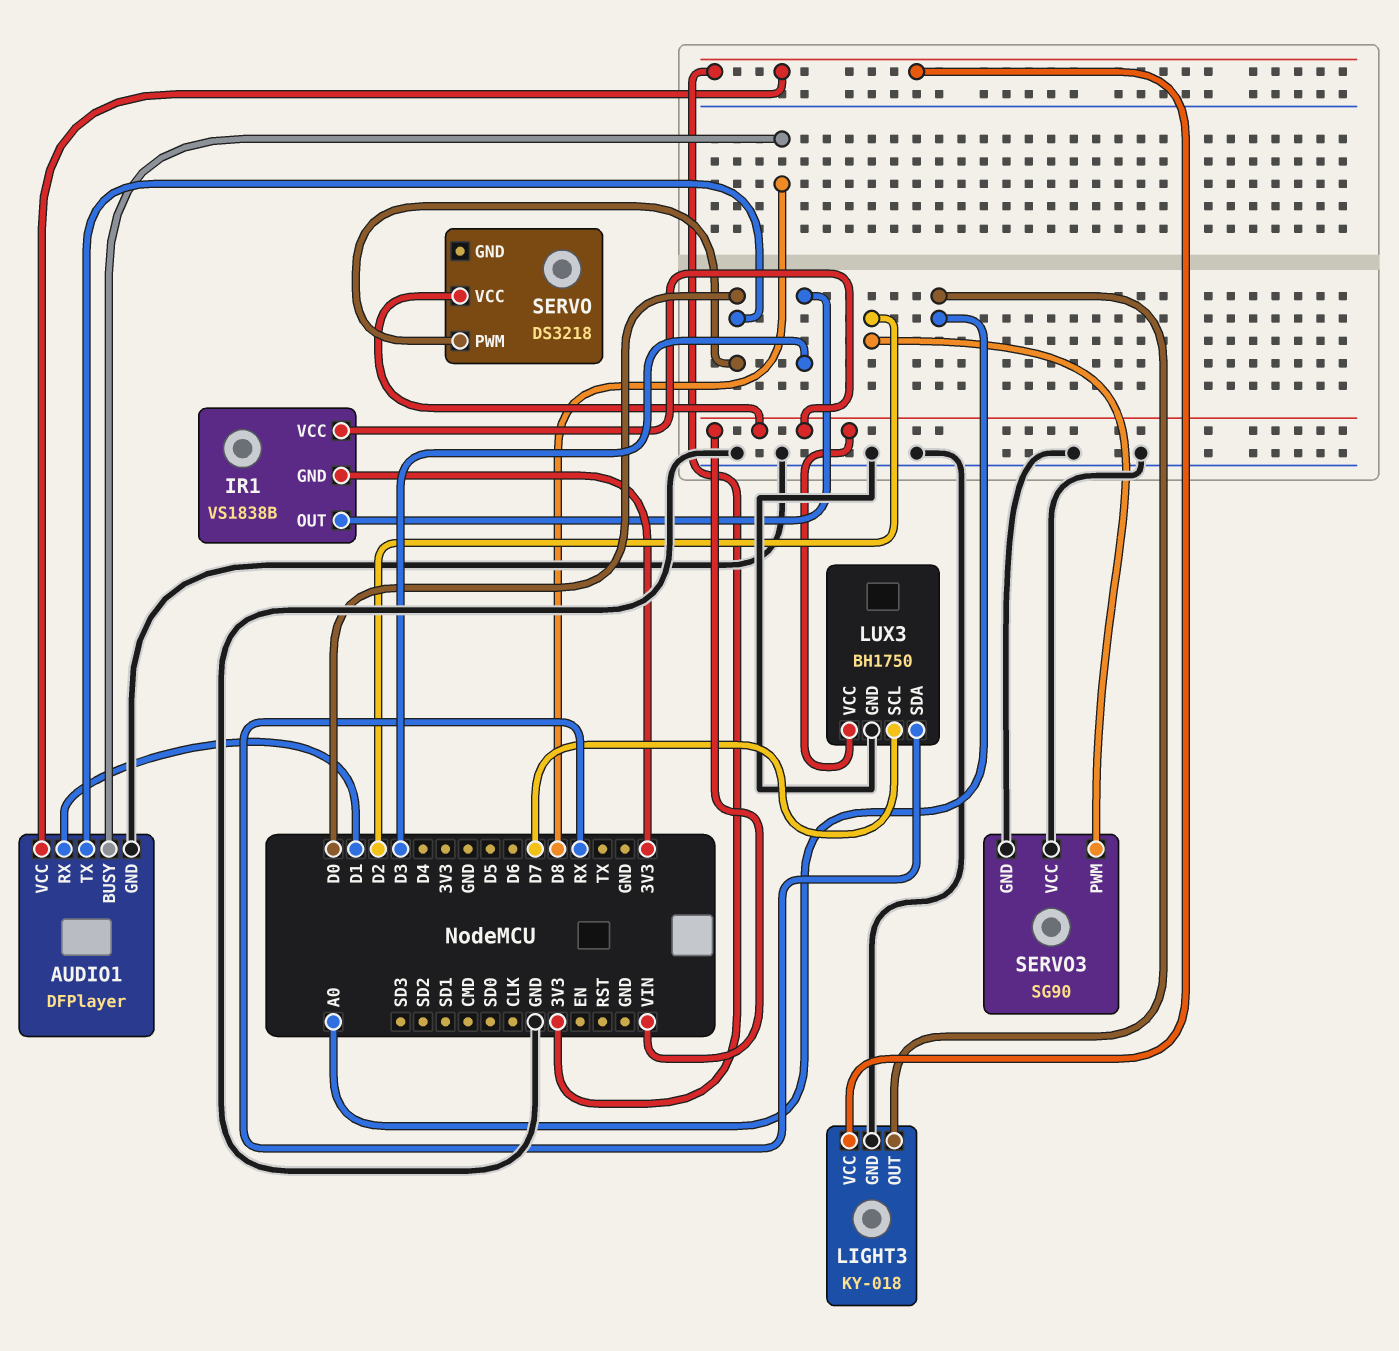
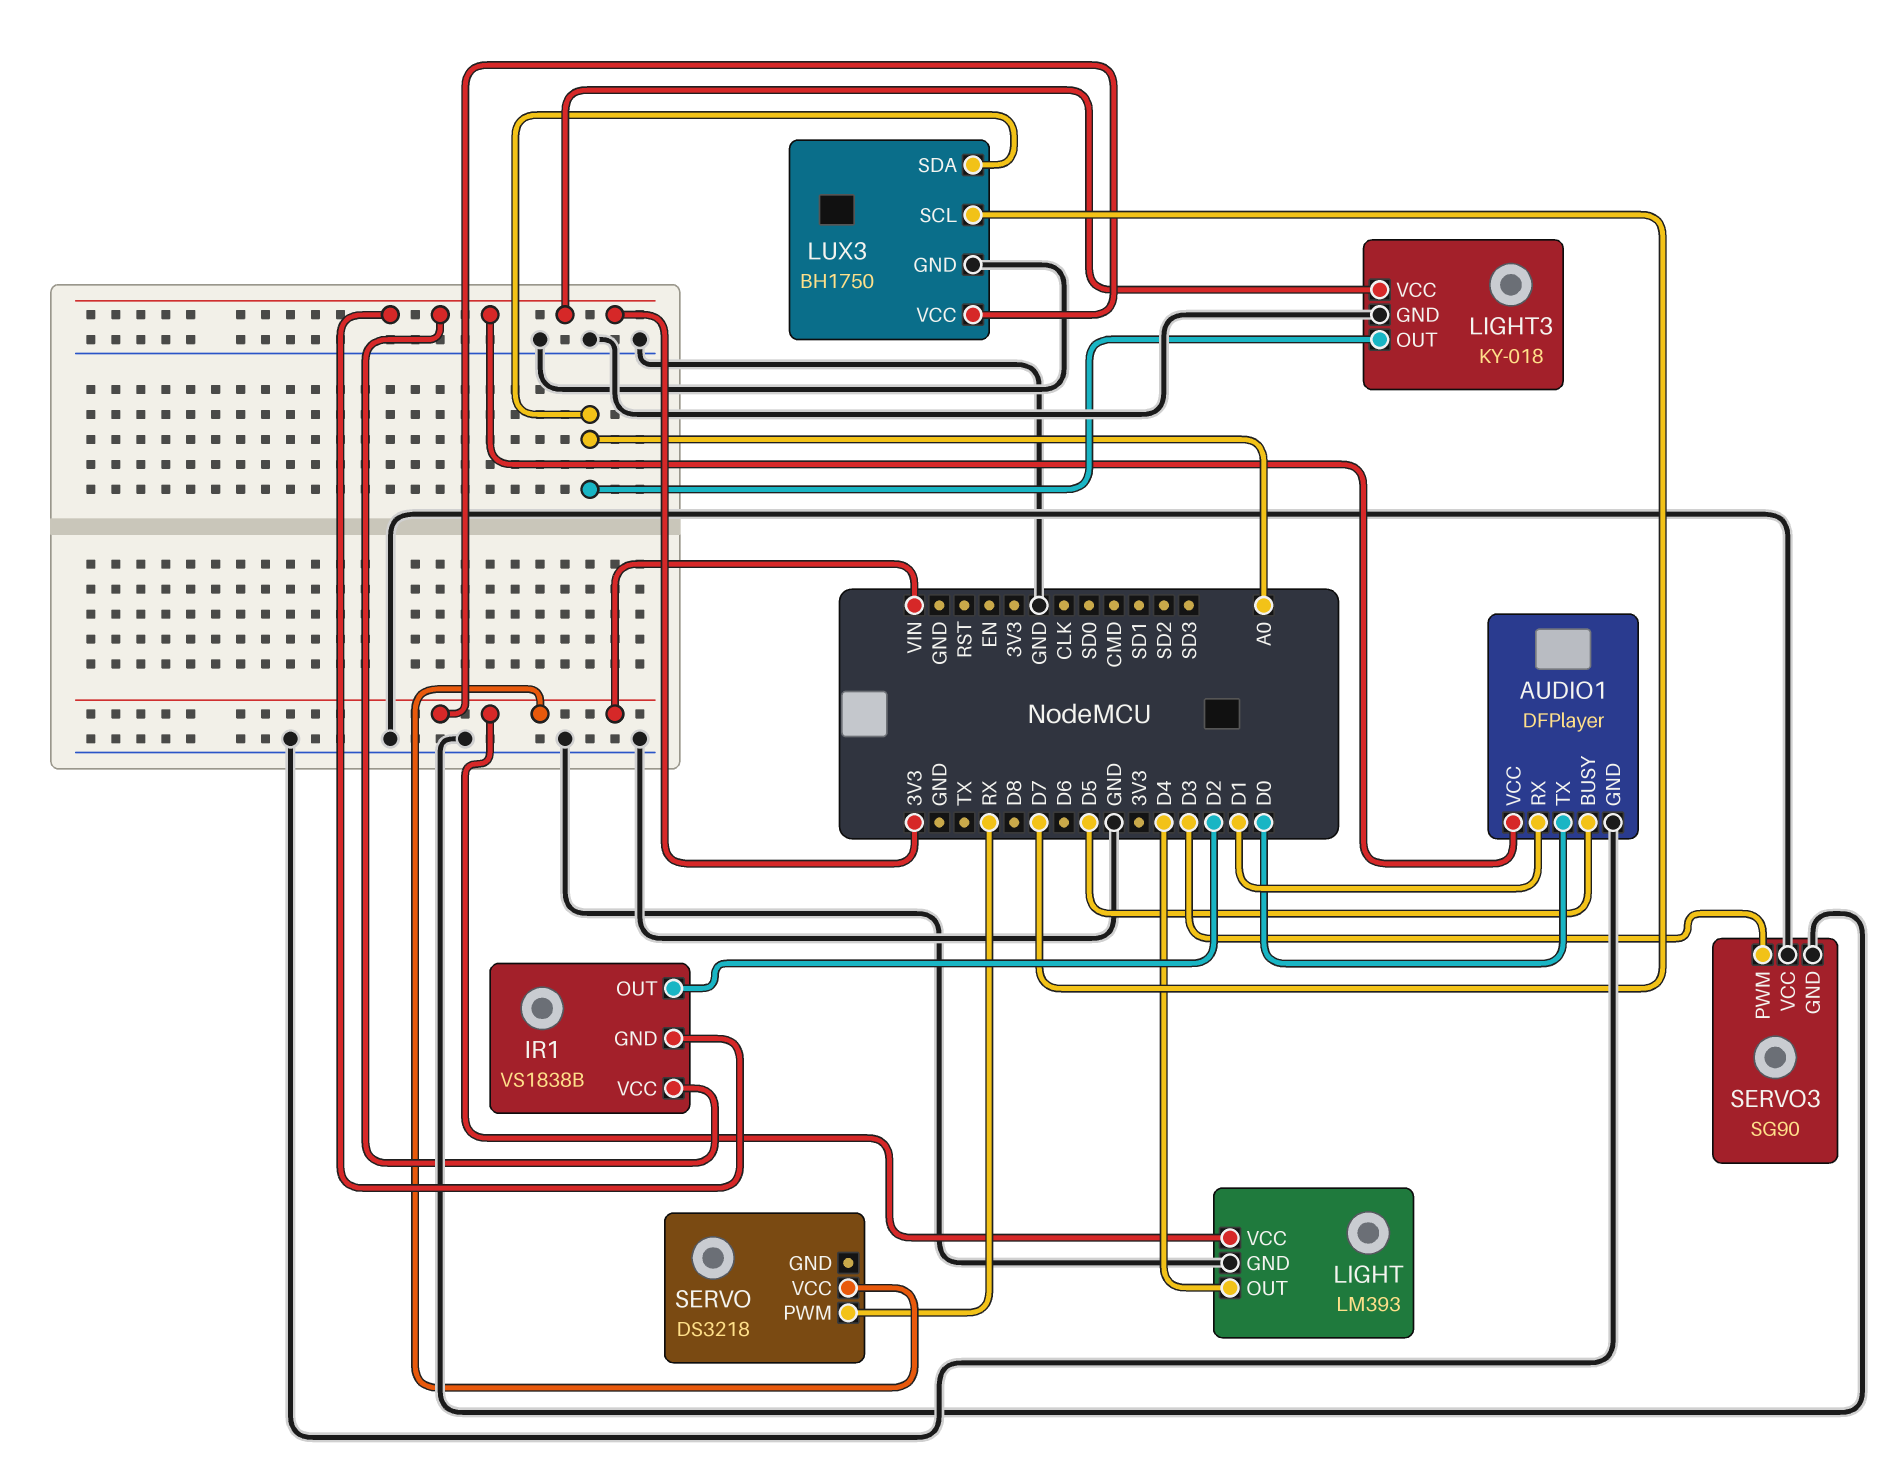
AUDIO1 pin BUSY: D8 -> D5
IR1 pin OUT: D3 -> D2
IR1 pin VCC: VIN -> 3V3
LIGHT: none -> LM393
LIGHT pin GND: none -> GND
LIGHT pin OUT: none -> D4
LIGHT pin VCC: none -> VIN
LUX3 pin SDA: RX -> A0
SERVO pin PWM: D0 -> RX
SERVO3 pin PWM: D2 -> D3

